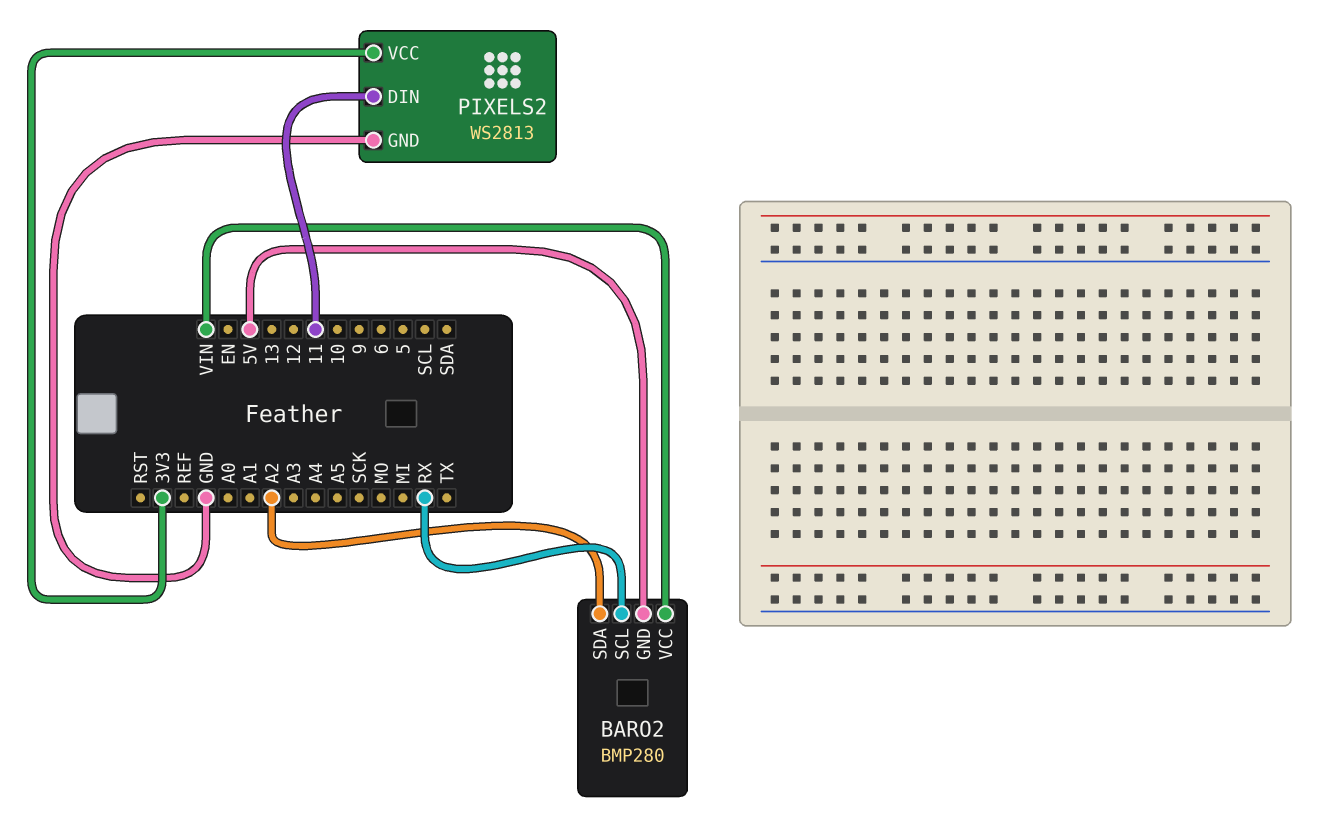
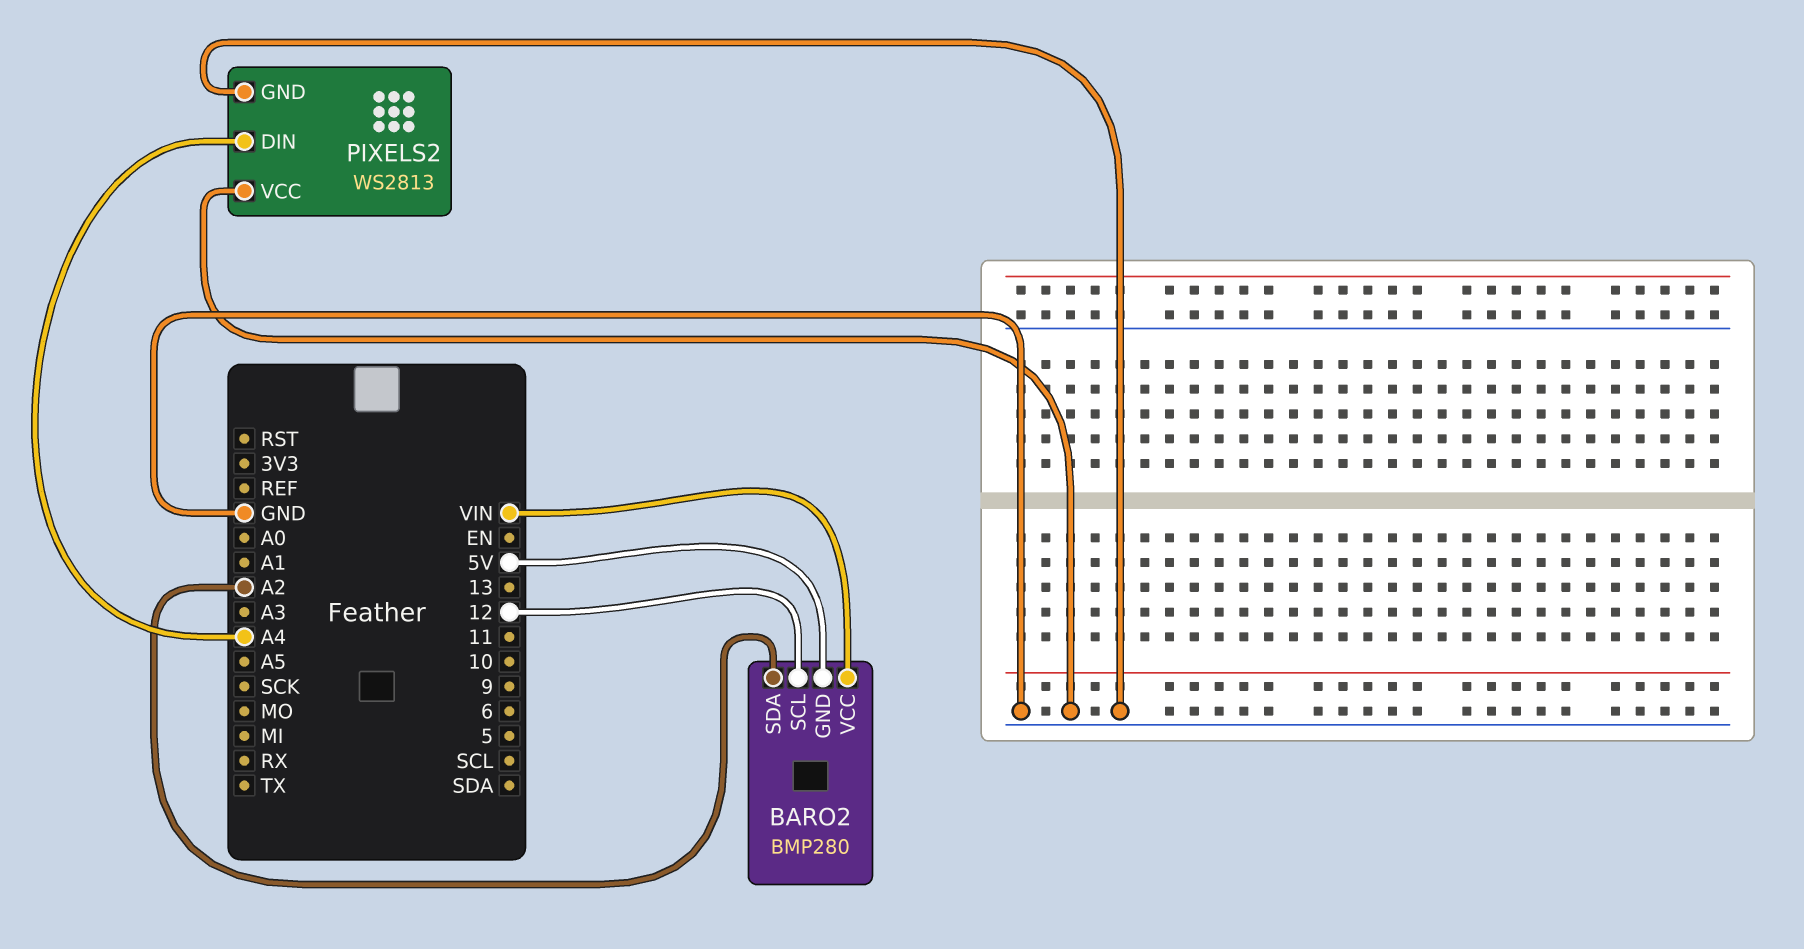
BARO2 pin SCL: RX -> 12
PIXELS2 pin DIN: 11 -> A4
PIXELS2 pin VCC: 3V3 -> GND

